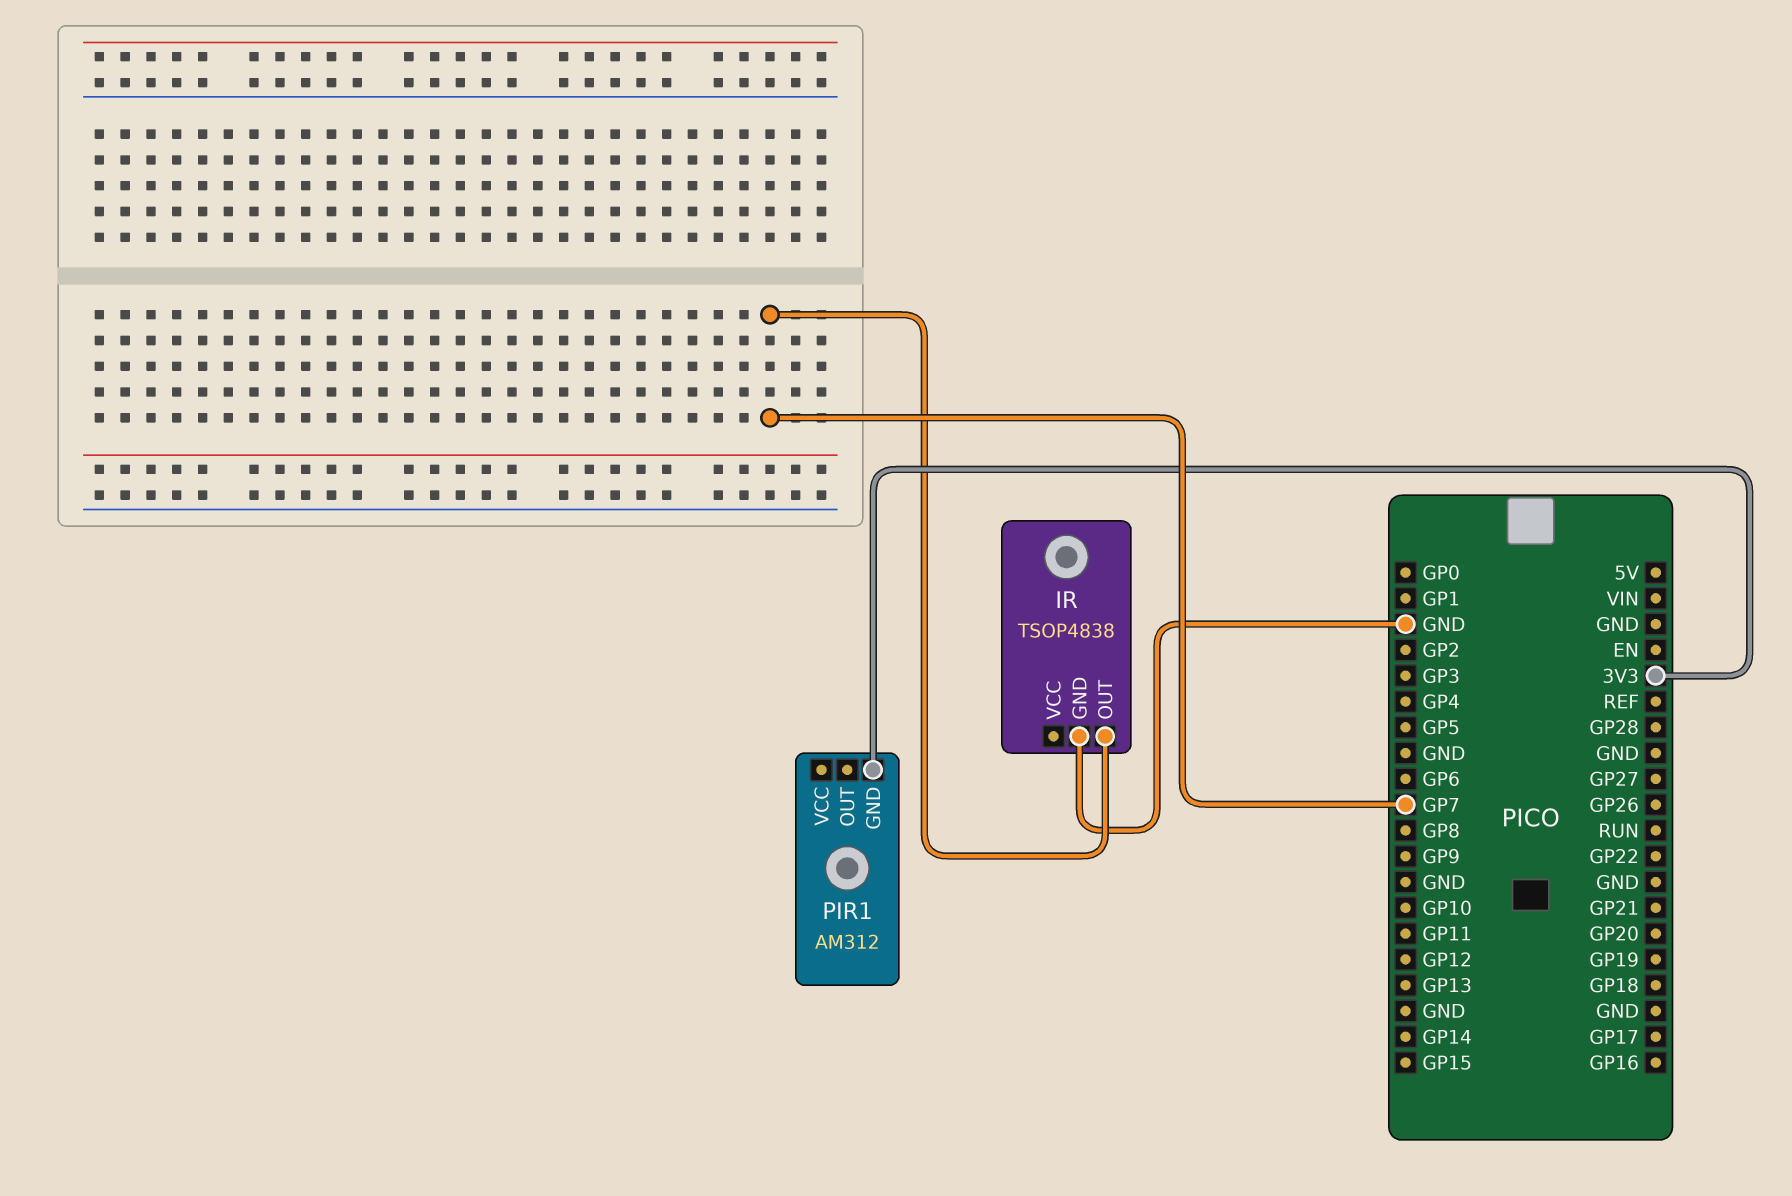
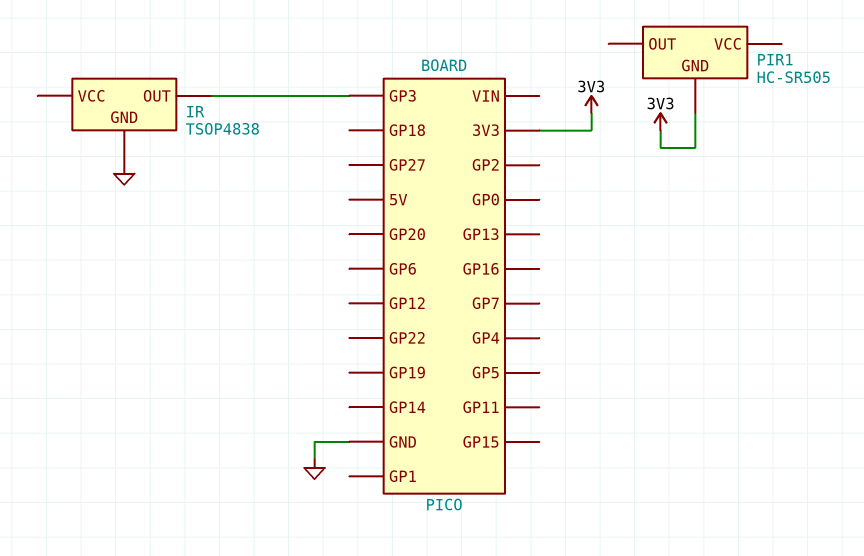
IR pin OUT: GP7 -> GP3
PIR1: AM312 -> HC-SR505

